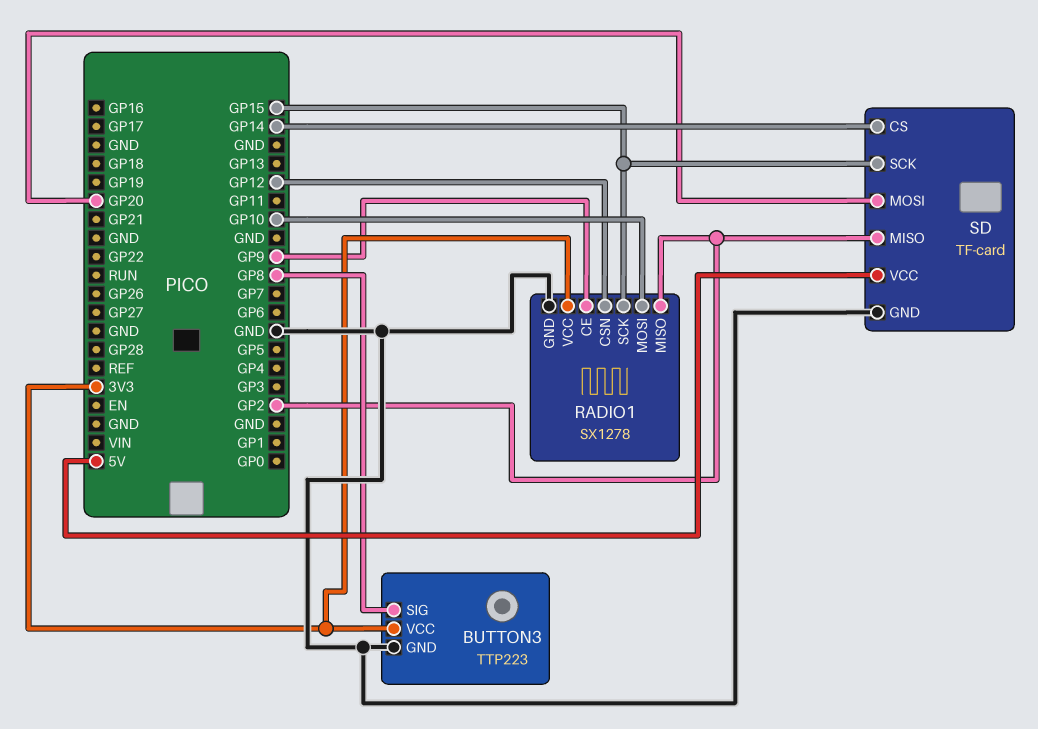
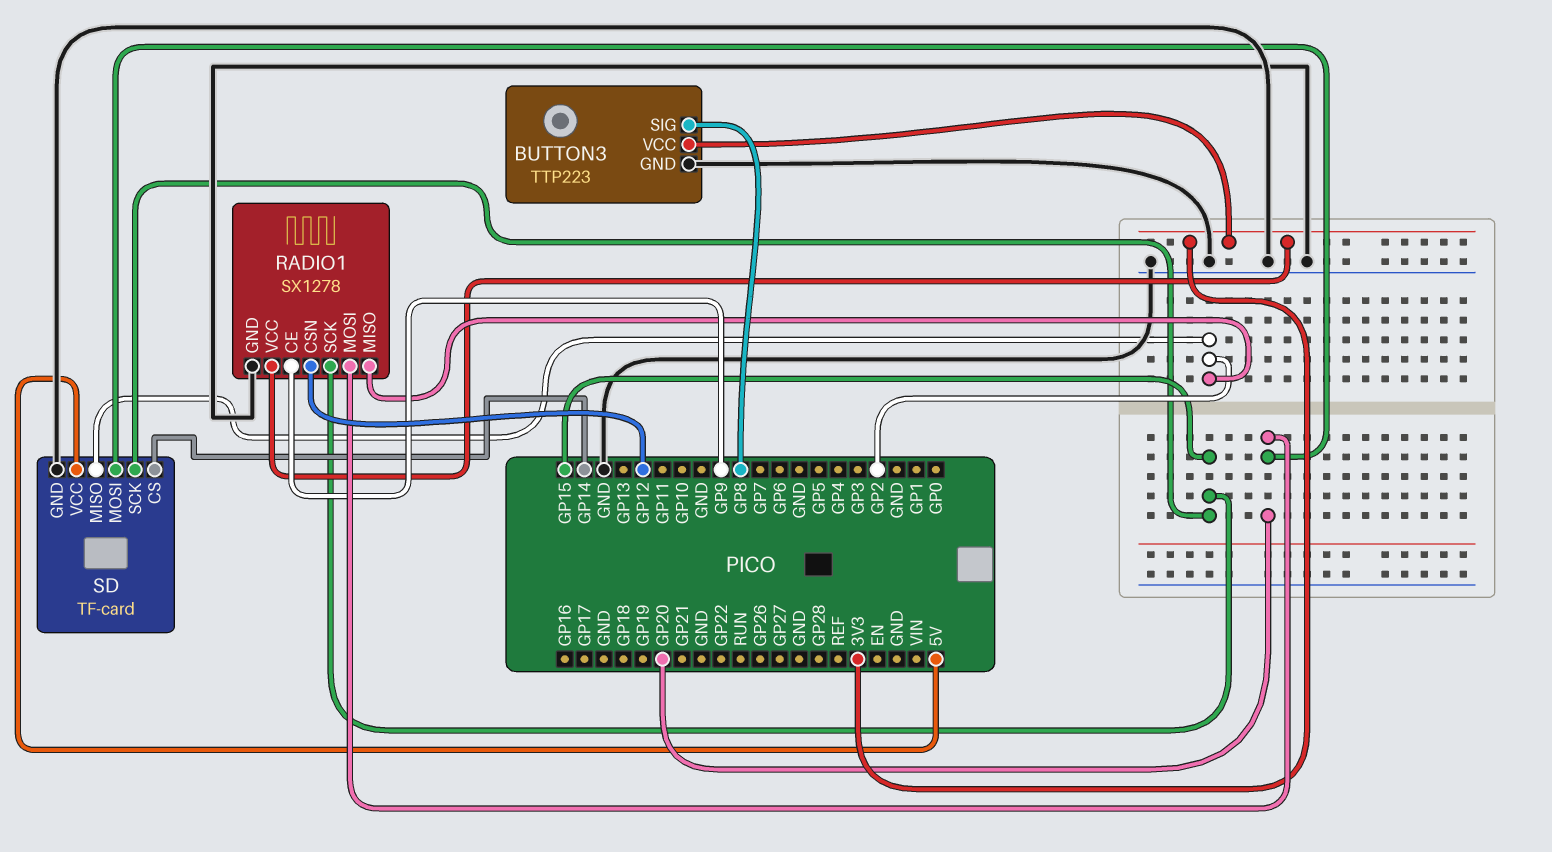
RADIO1 pin MOSI: GP10 -> GP20

